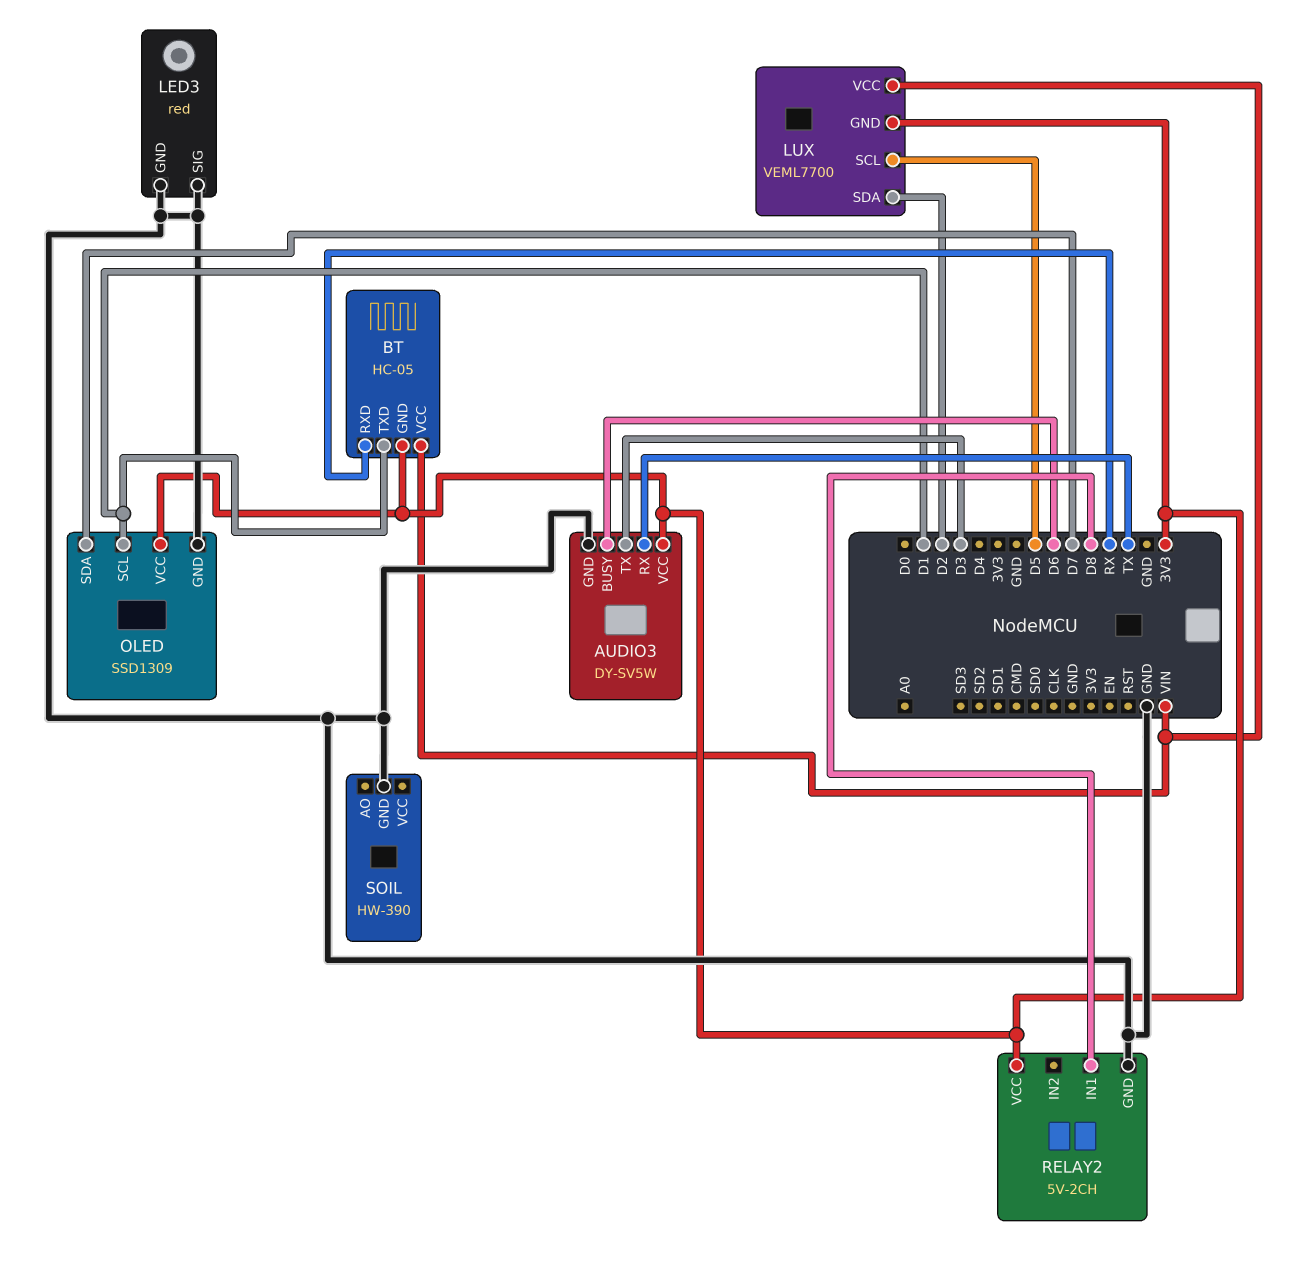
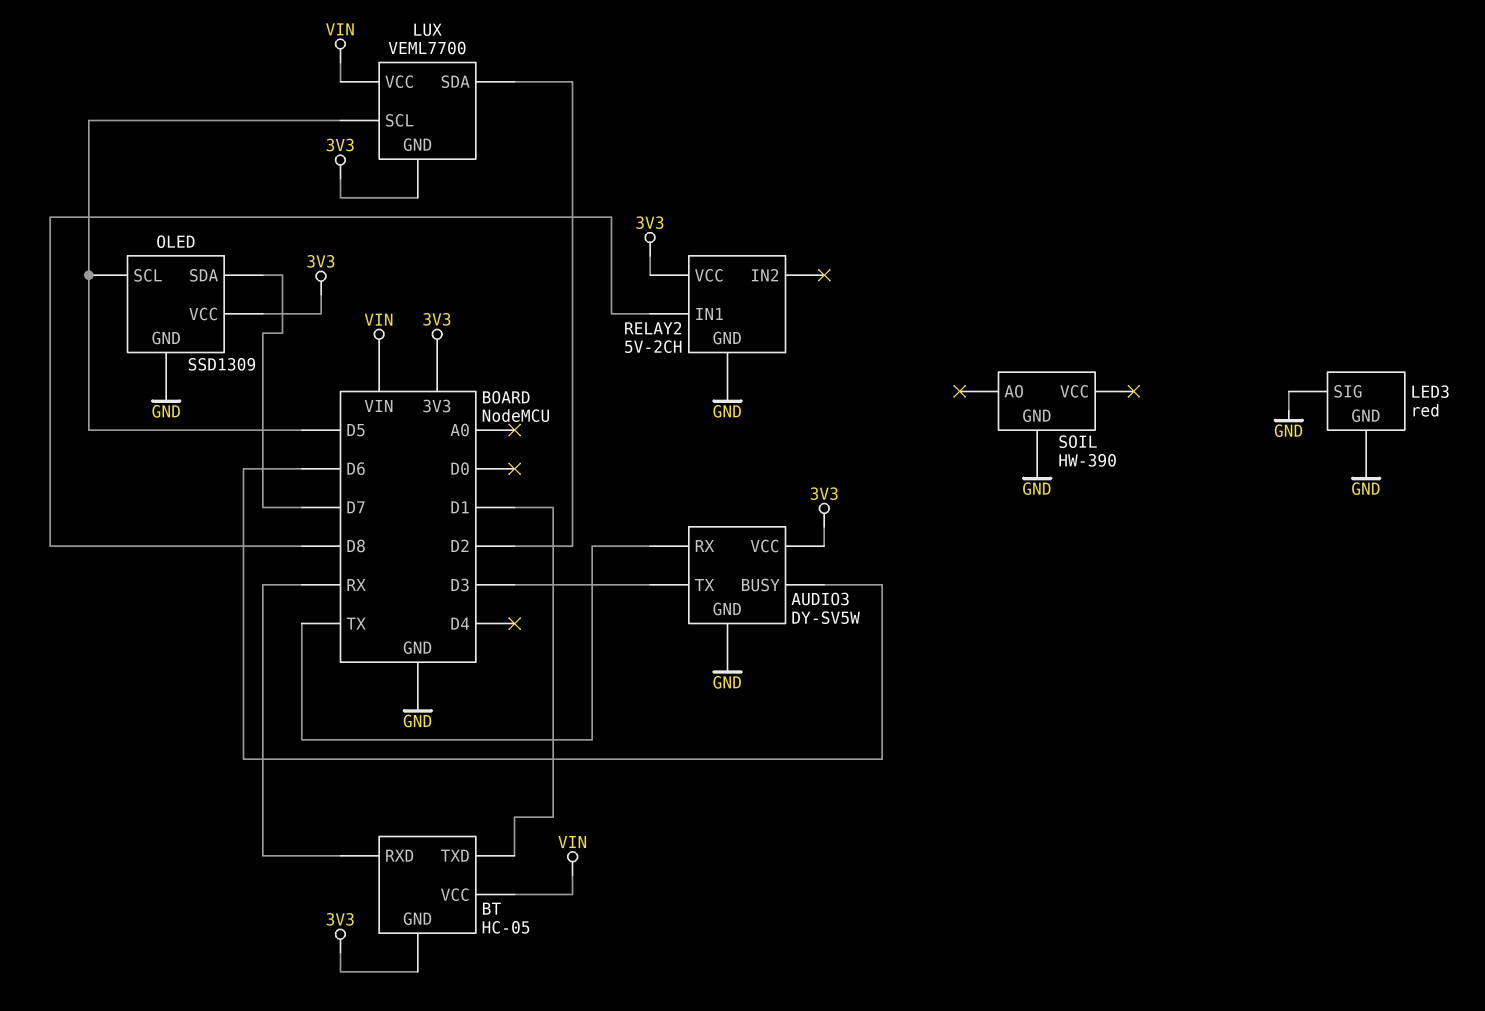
OLED pin SCL: D1 -> D5

